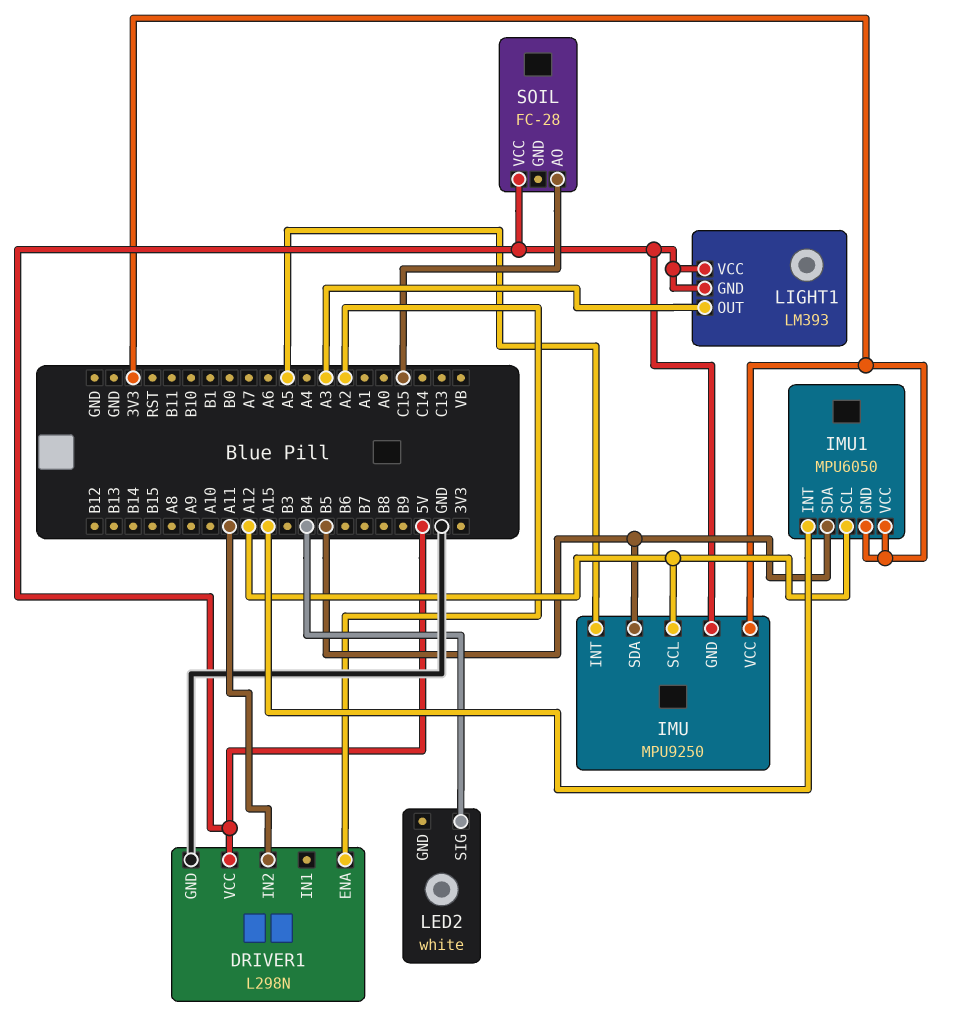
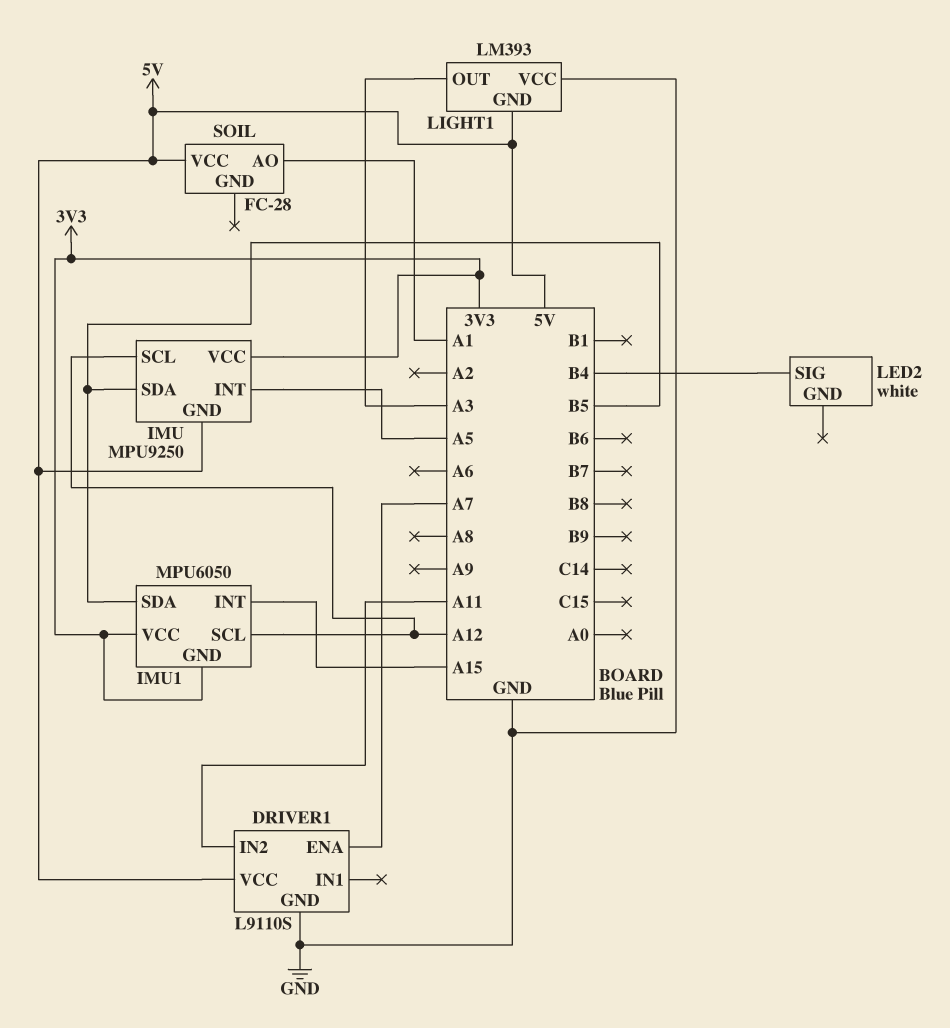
DRIVER1: L298N -> L9110S
DRIVER1 pin ENA: A2 -> A7
LIGHT1 pin VCC: 5V -> GND
SOIL pin AO: C15 -> A1

